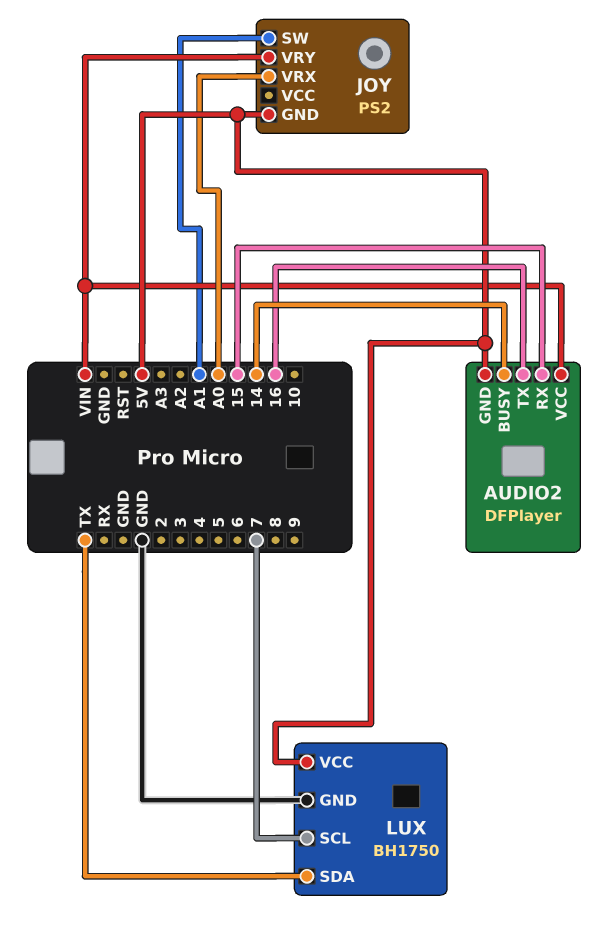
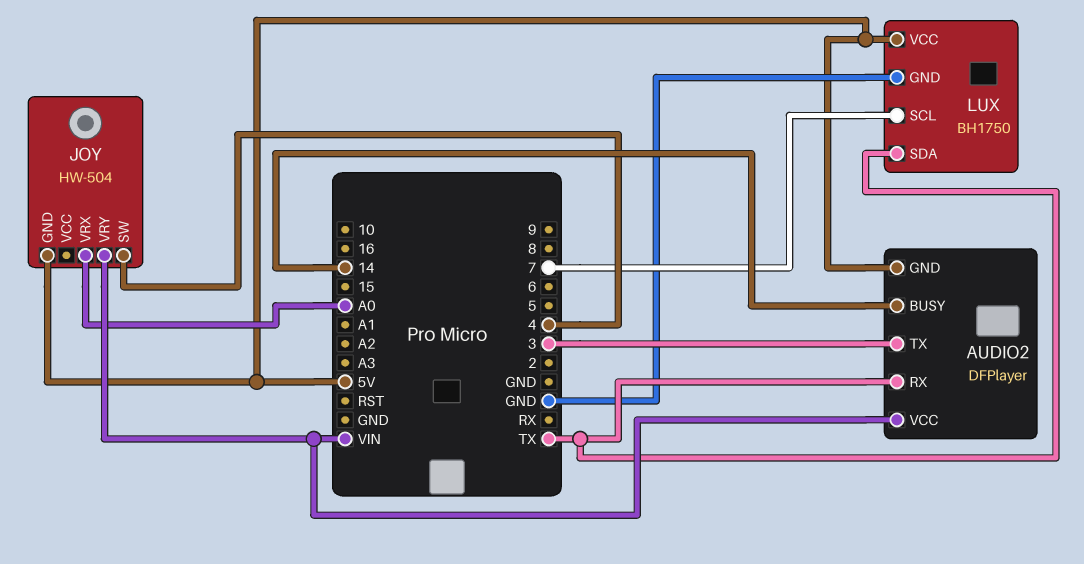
AUDIO2 pin RX: 15 -> TX
AUDIO2 pin TX: 16 -> 3
JOY: PS2 -> HW-504
JOY pin SW: A1 -> 4

